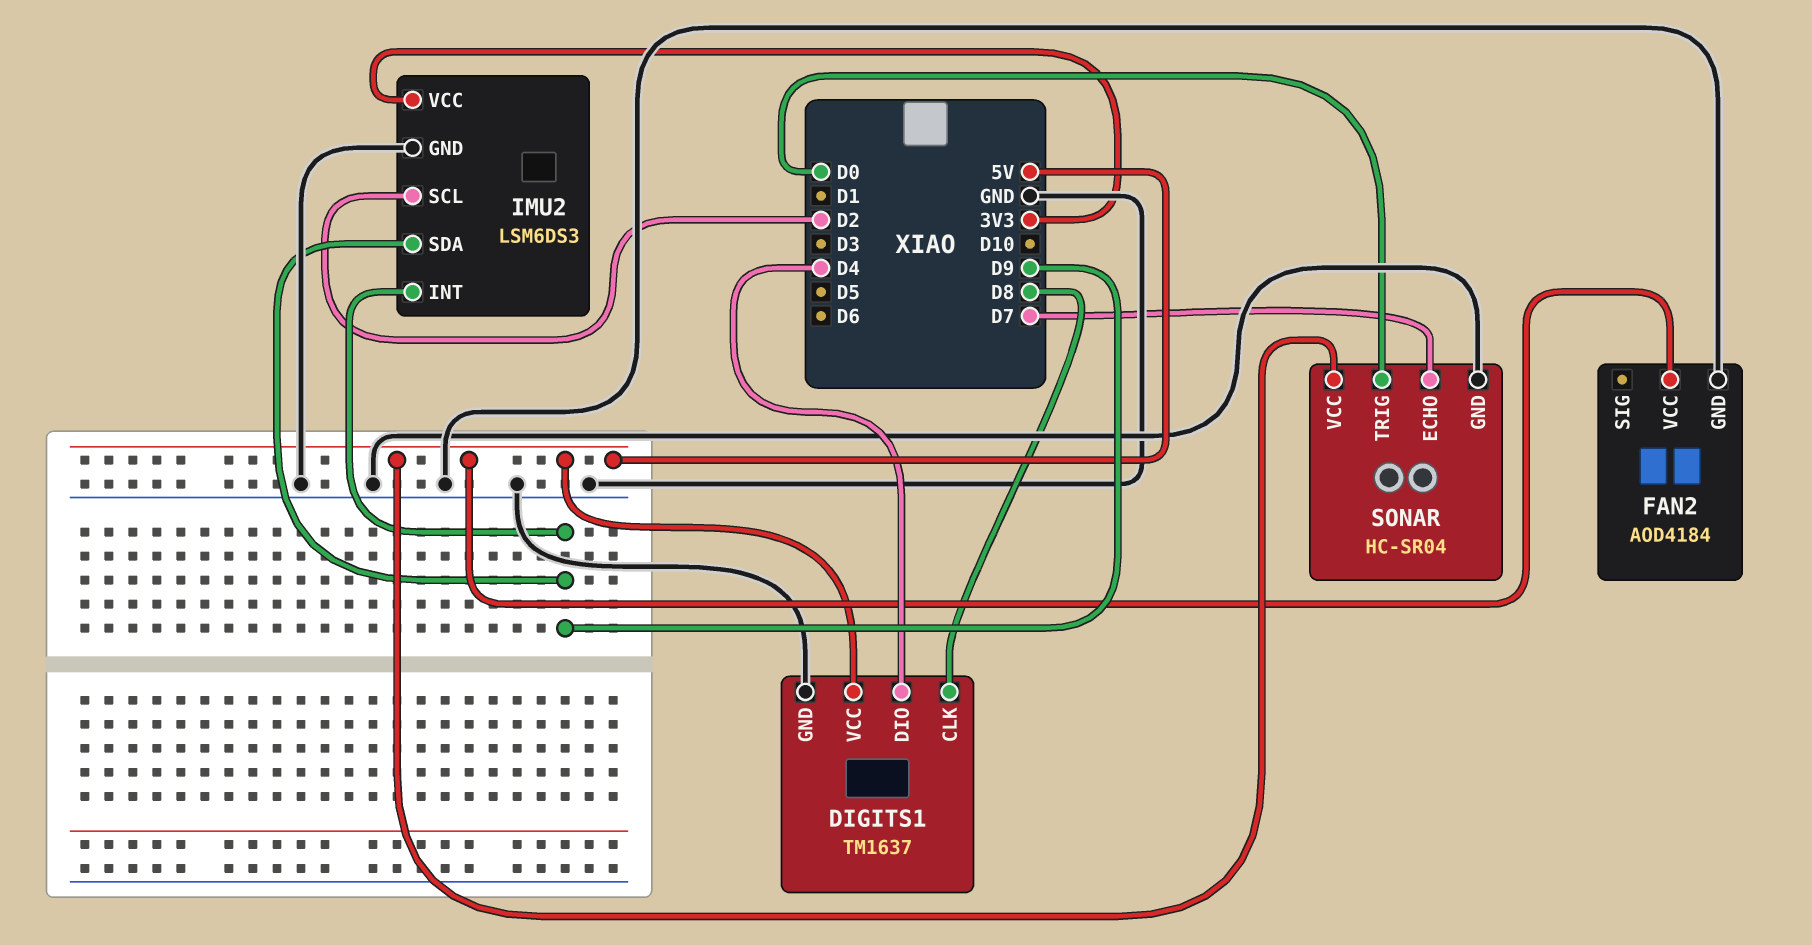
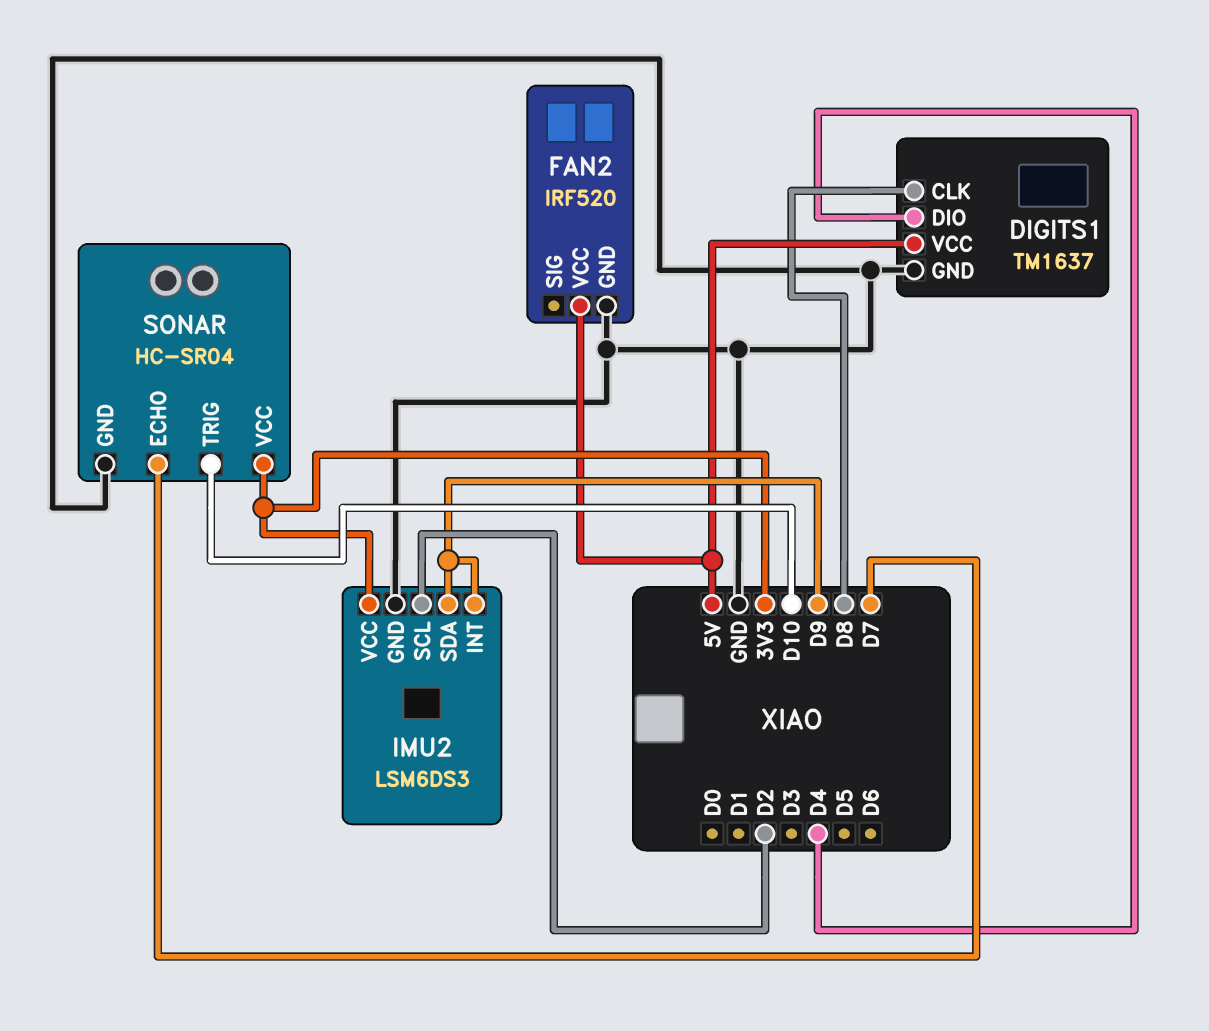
FAN2: AOD4184 -> IRF520
SONAR pin TRIG: D0 -> D10
SONAR pin VCC: 5V -> 3V3

